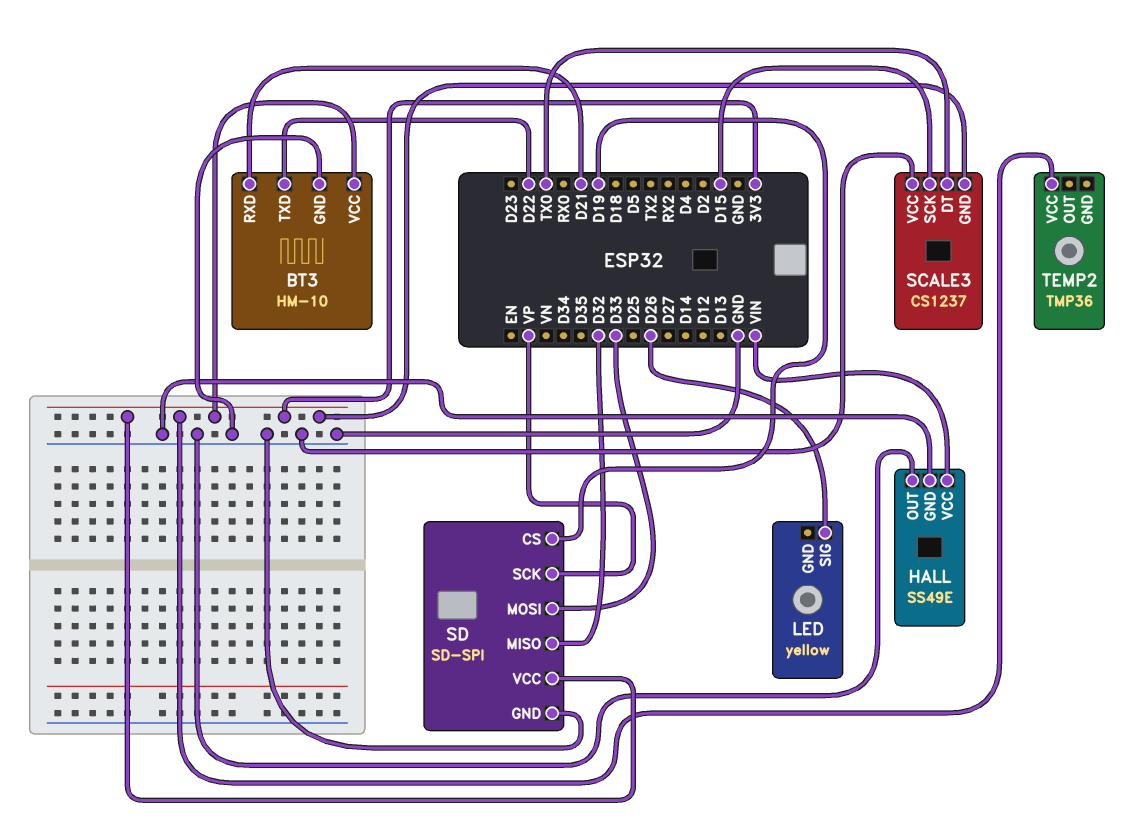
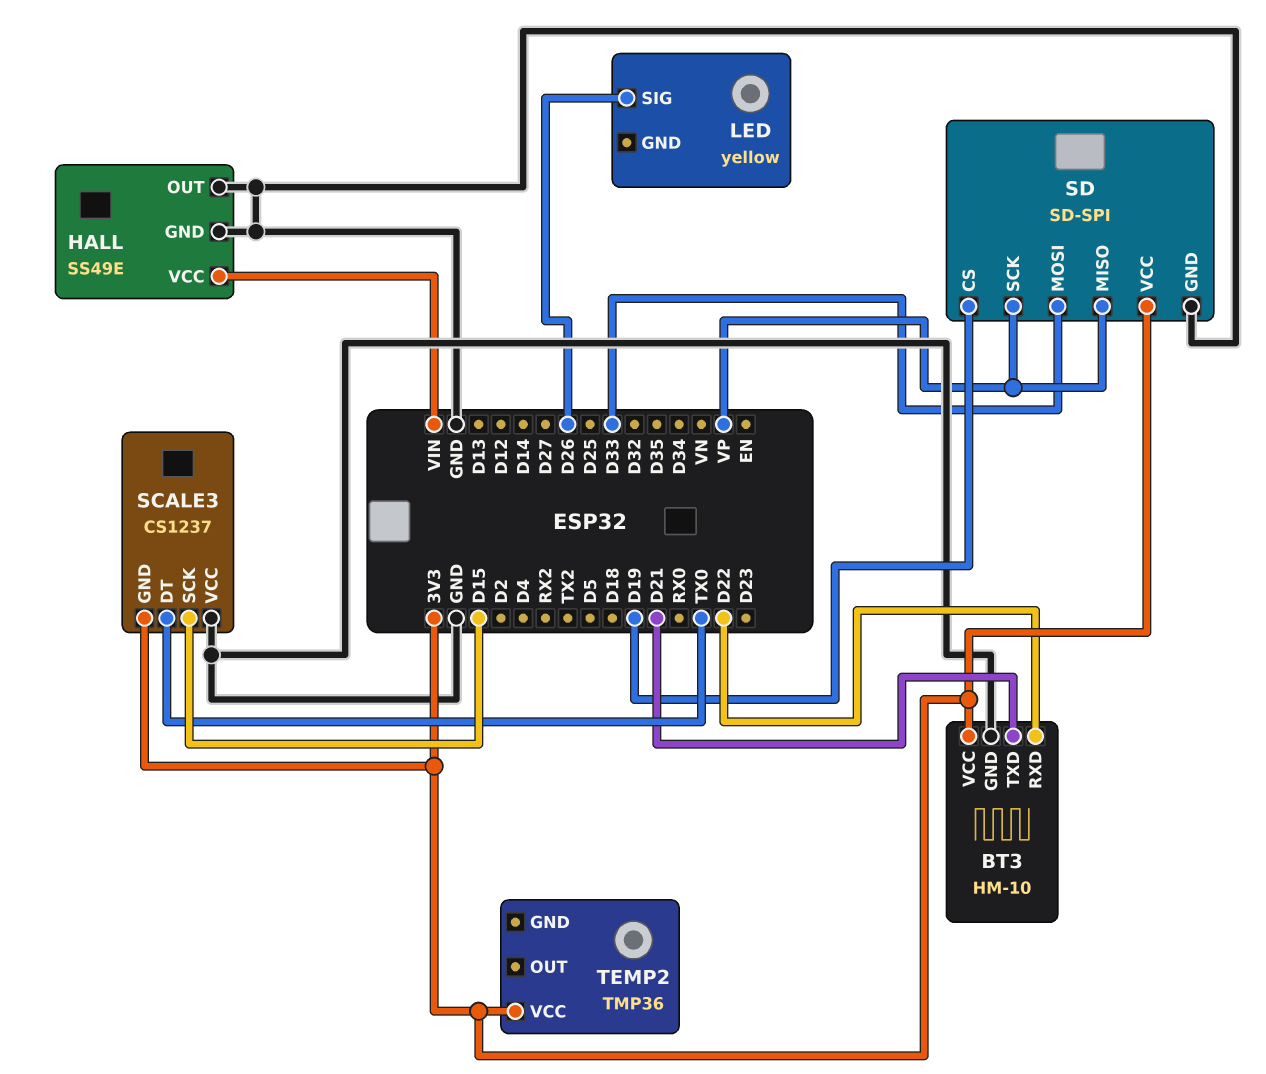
BT3 pin RXD: D21 -> D22
BT3 pin TXD: D22 -> D21
SD pin MISO: D32 -> VP

